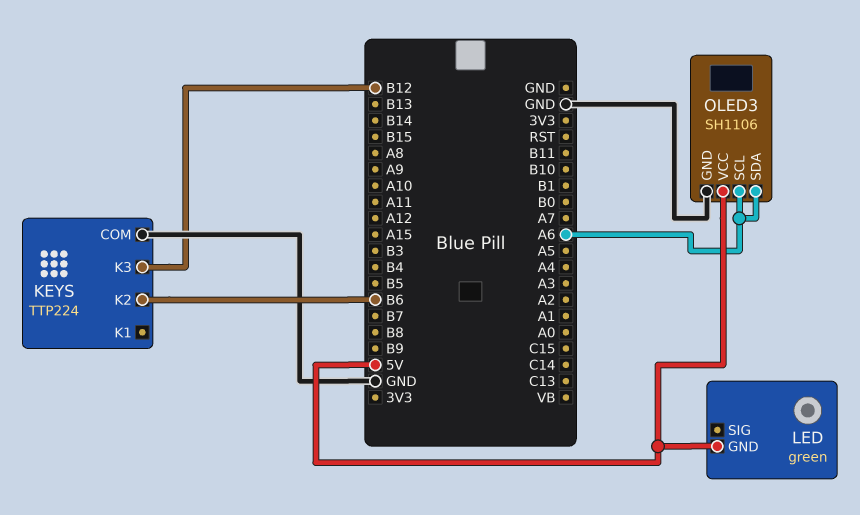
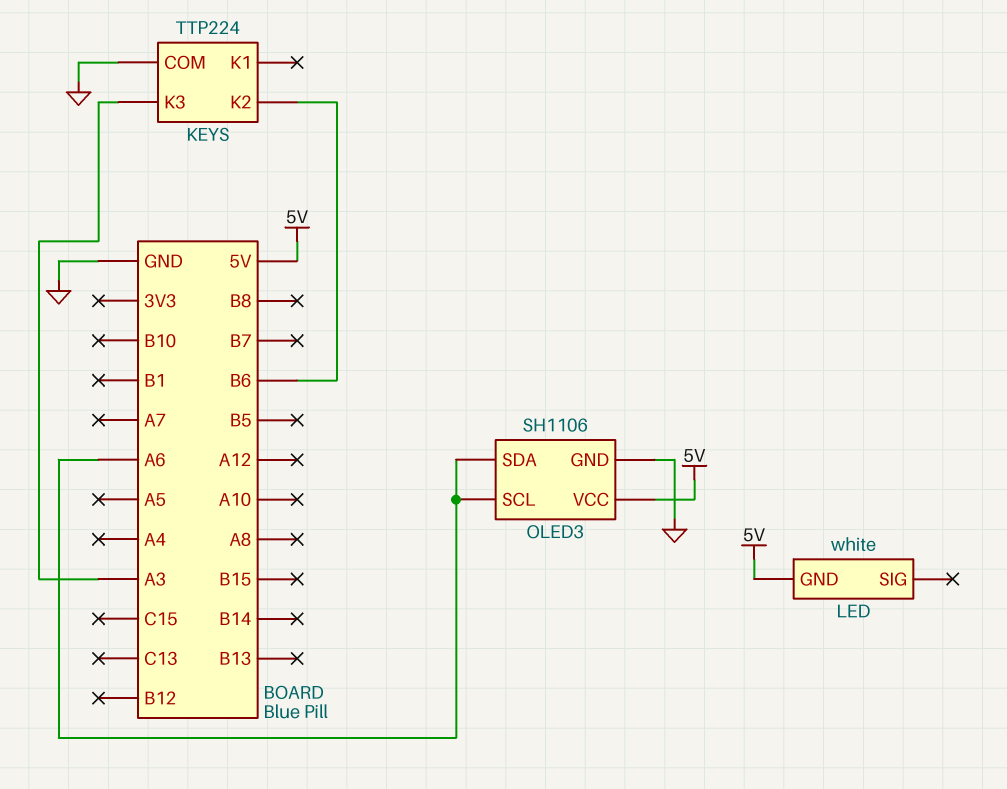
KEYS pin K3: B12 -> A3
LED: green -> white

